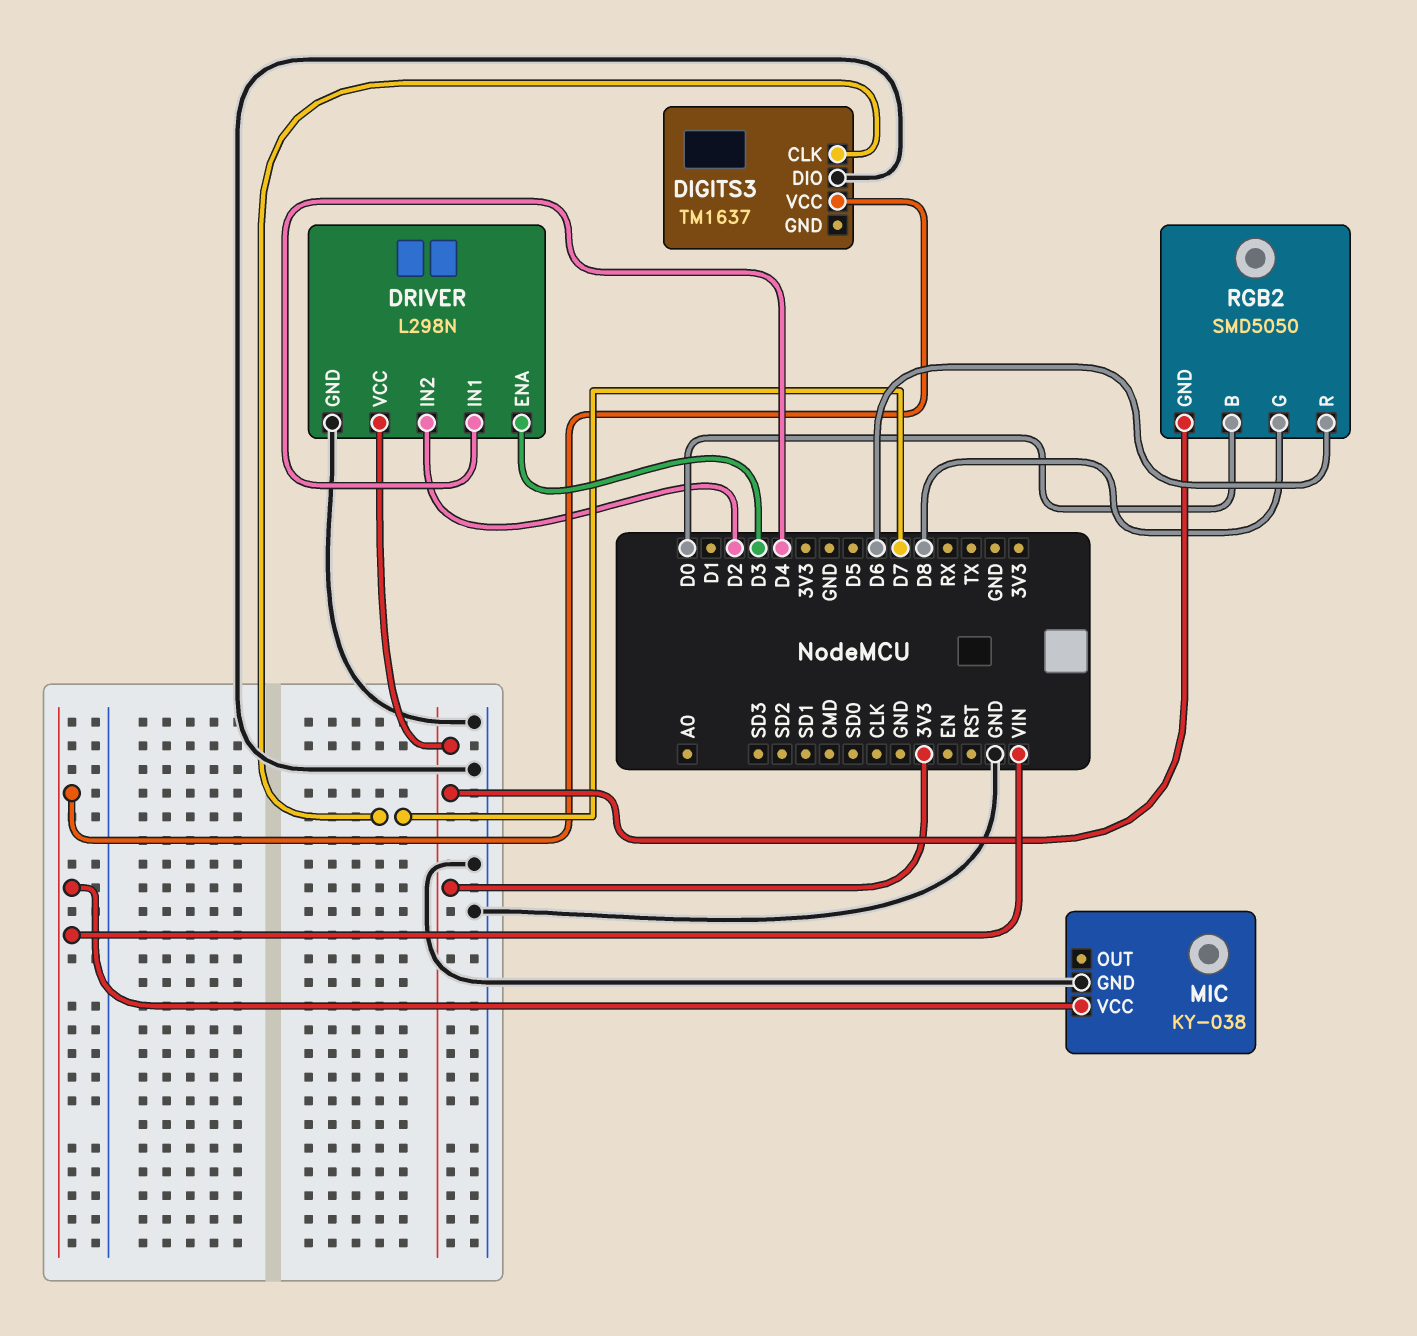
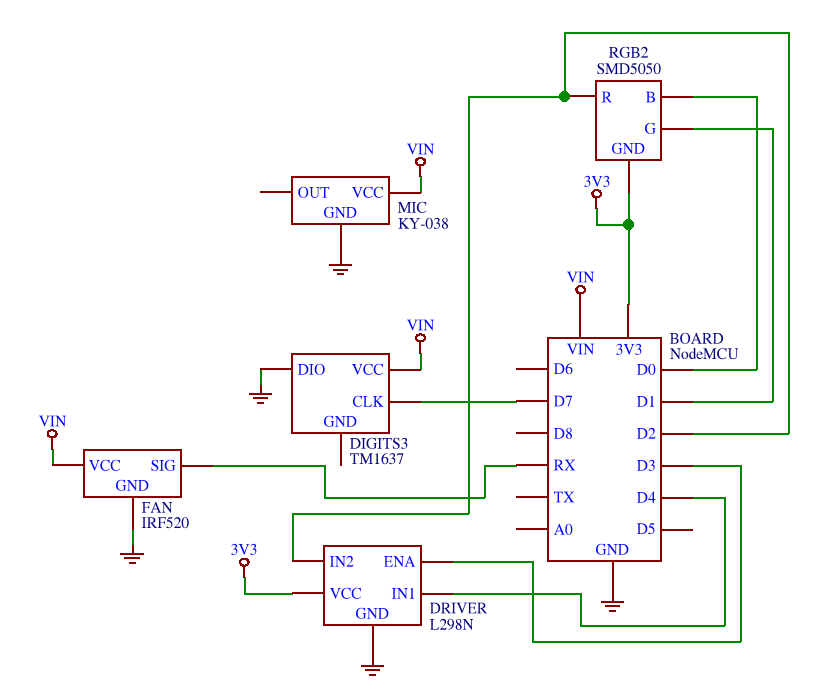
FAN: none -> IRF520
FAN pin GND: none -> GND
FAN pin SIG: none -> RX
FAN pin VCC: none -> VIN
RGB2 pin G: D8 -> D1
RGB2 pin R: D6 -> D2

